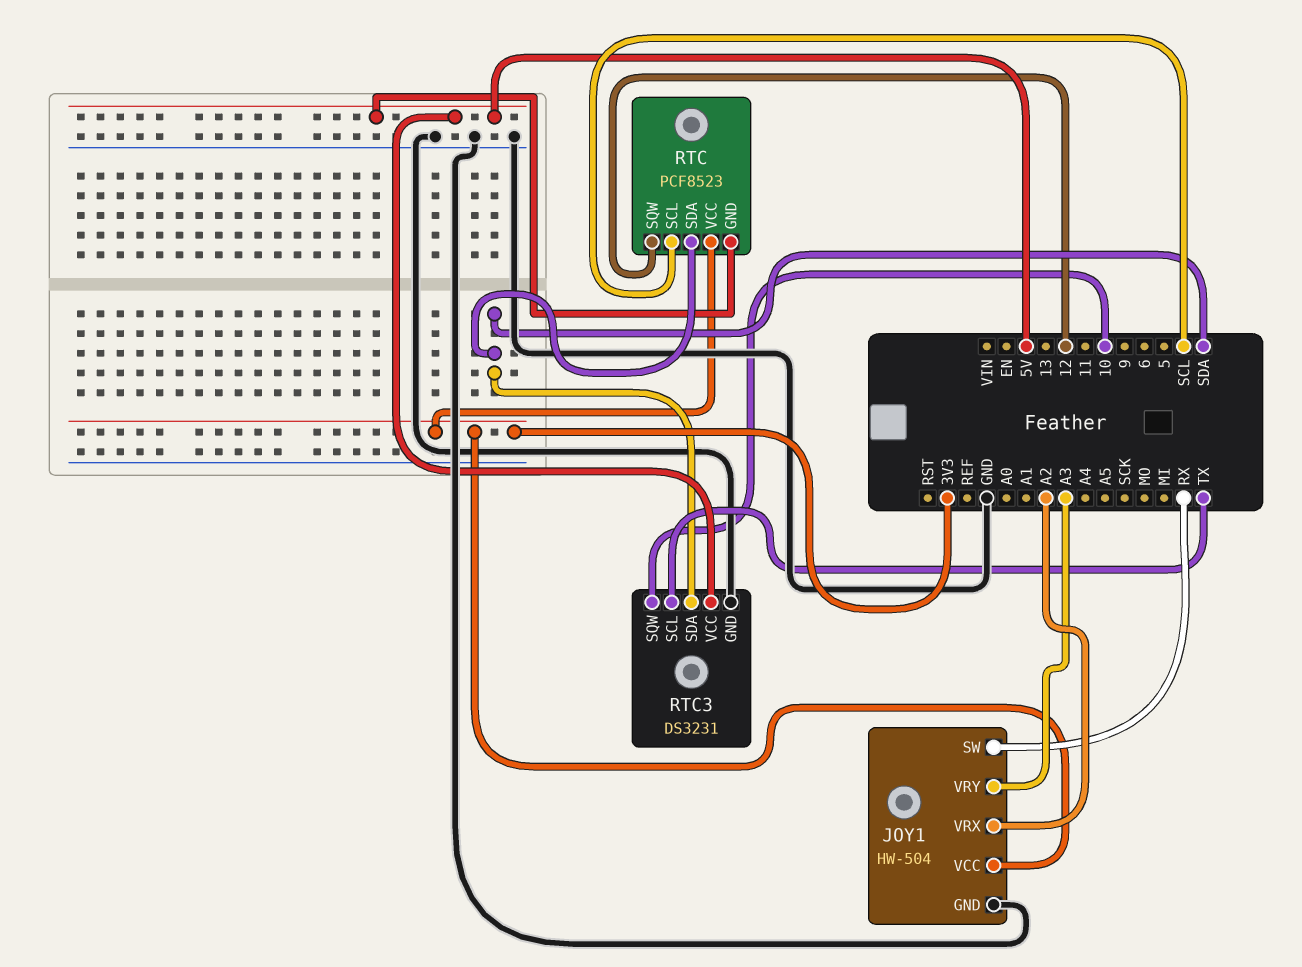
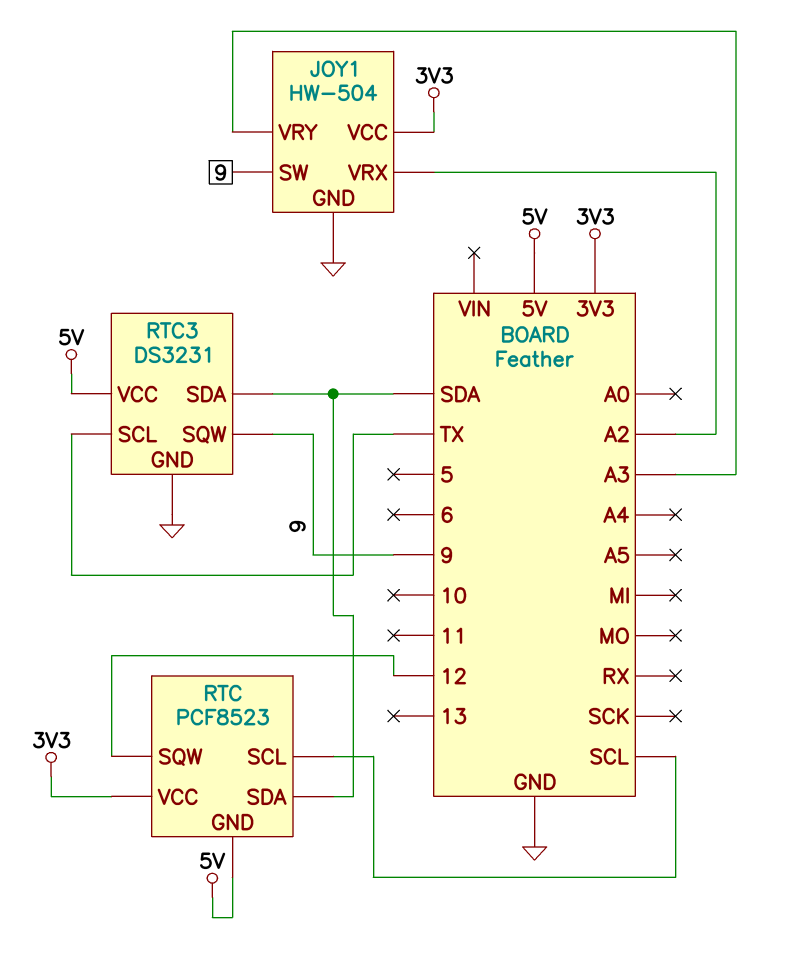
JOY1 pin SW: RX -> 9
RTC3 pin SQW: 10 -> 9

